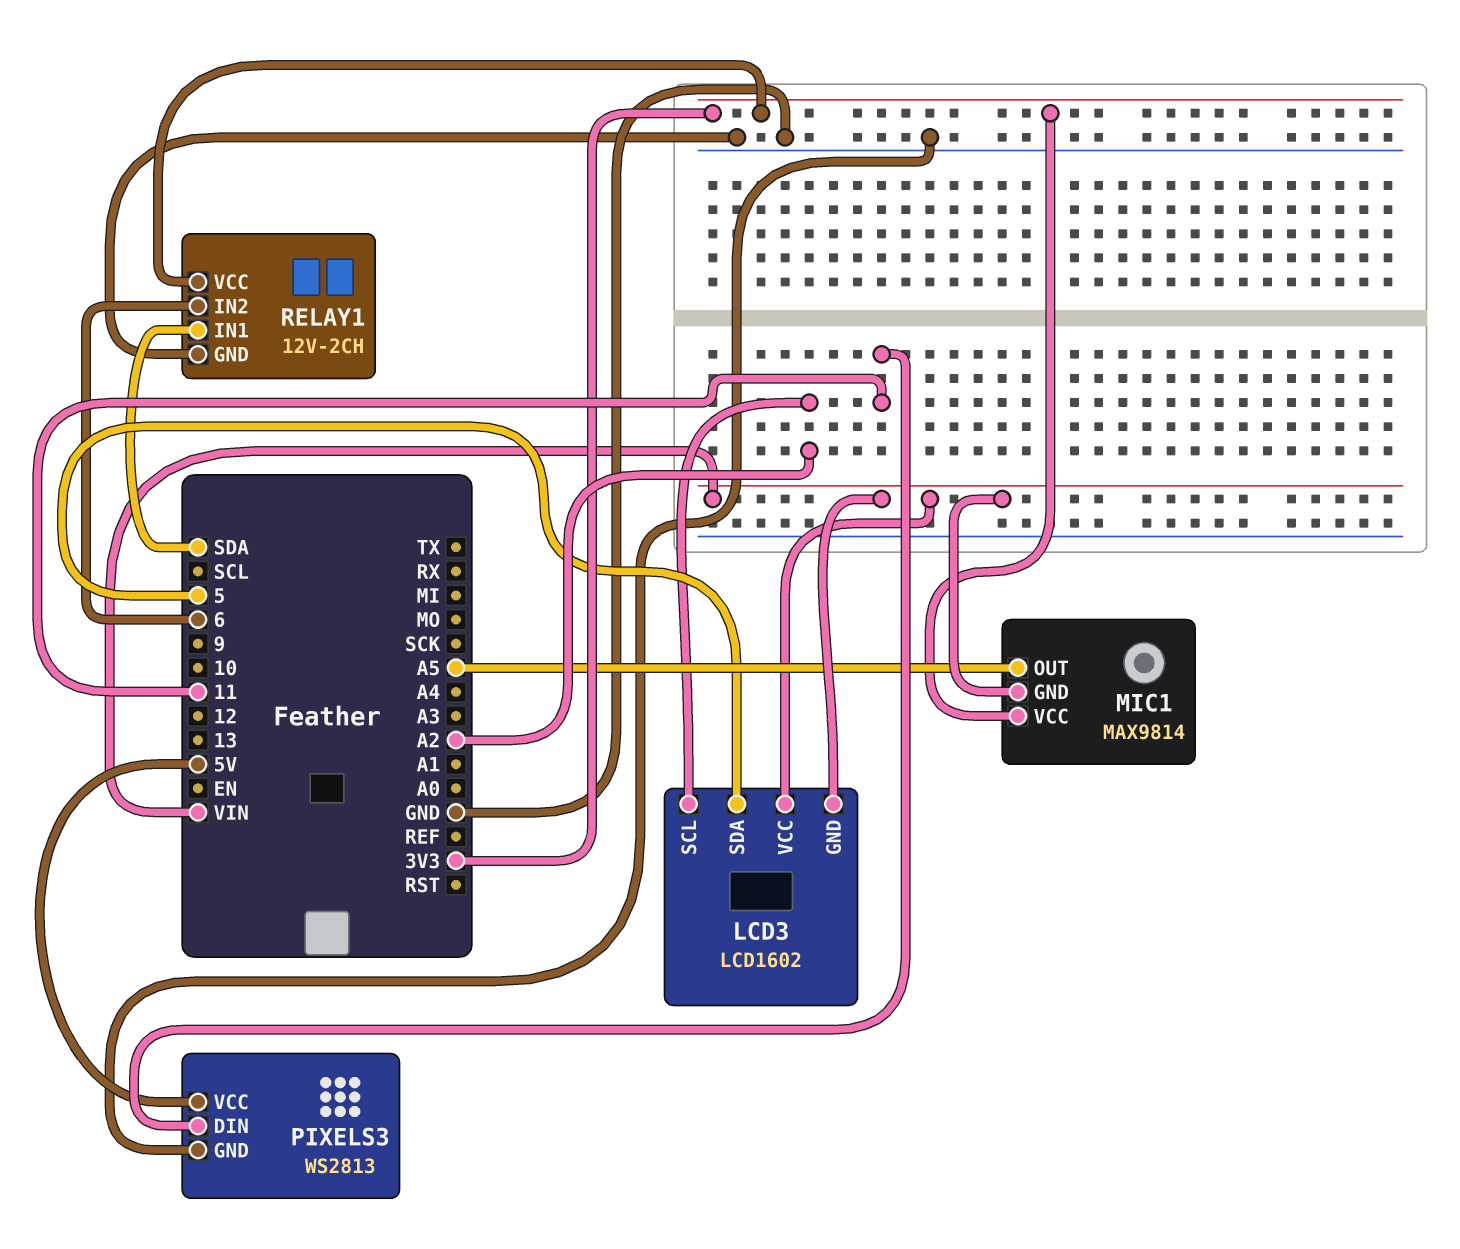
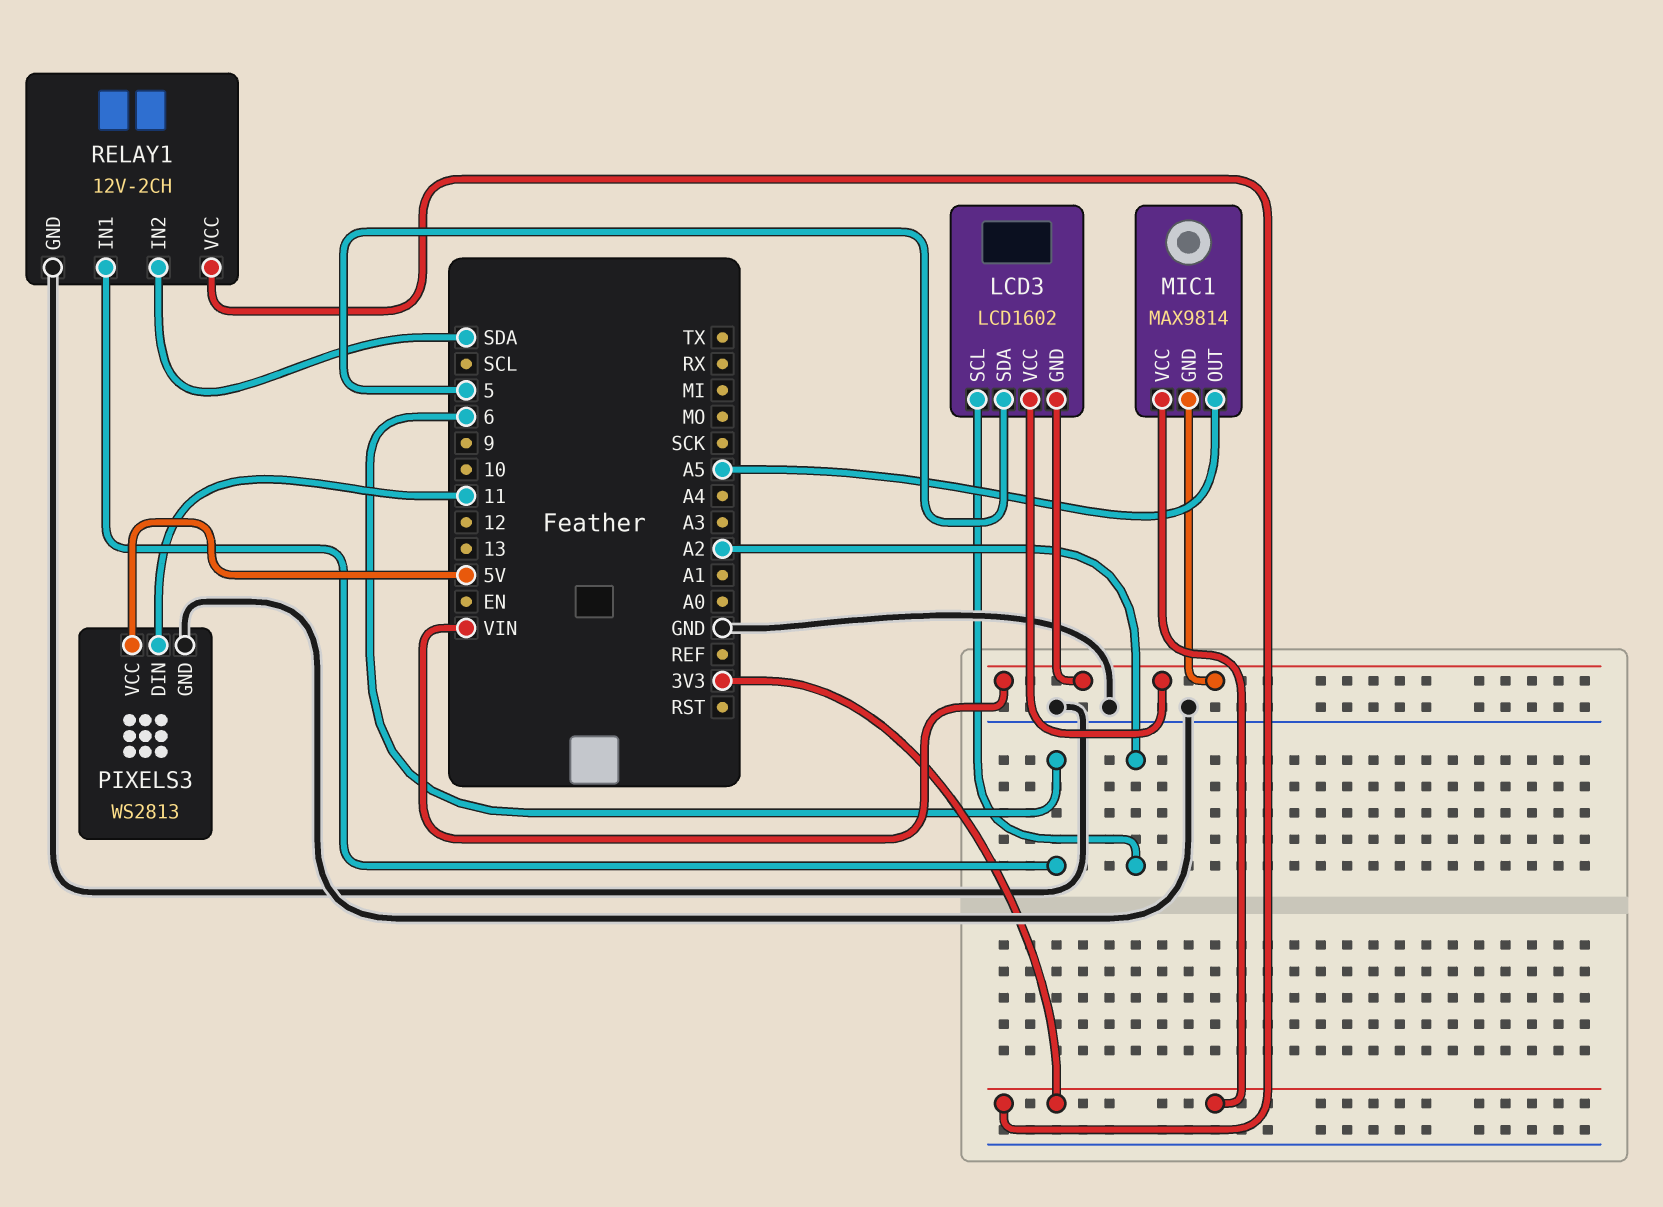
RELAY1 pin IN1: SDA -> 6
RELAY1 pin IN2: 6 -> SDA

